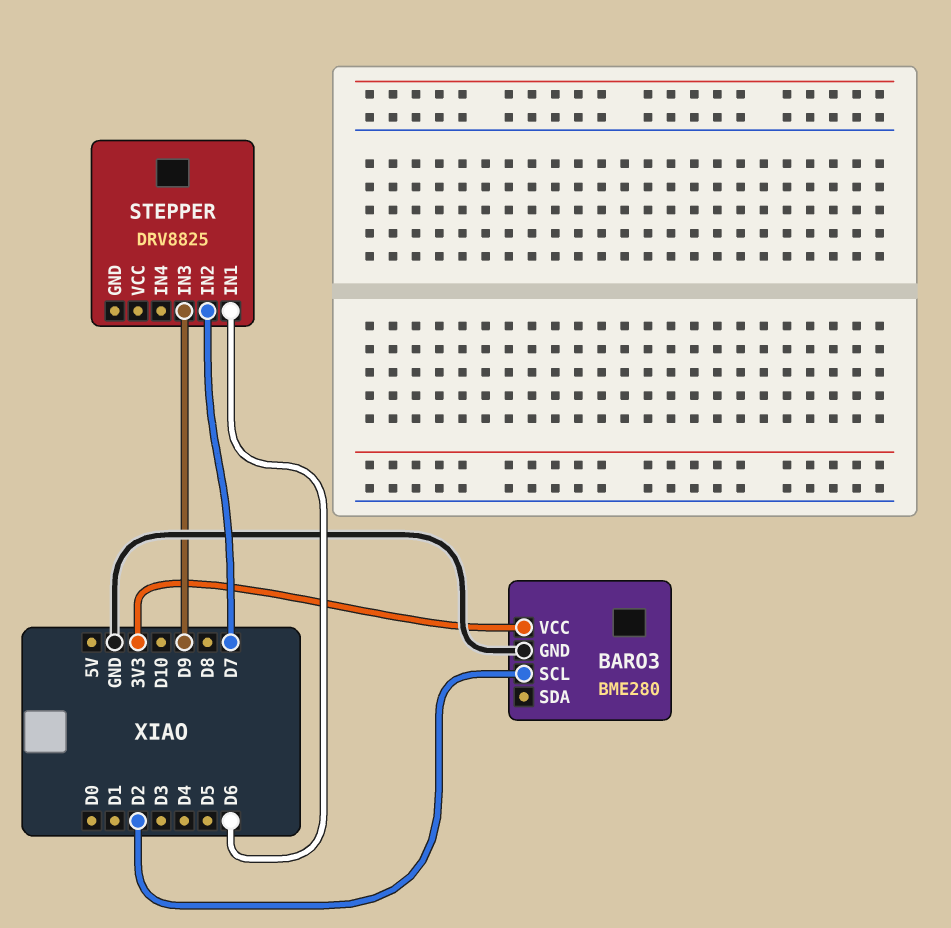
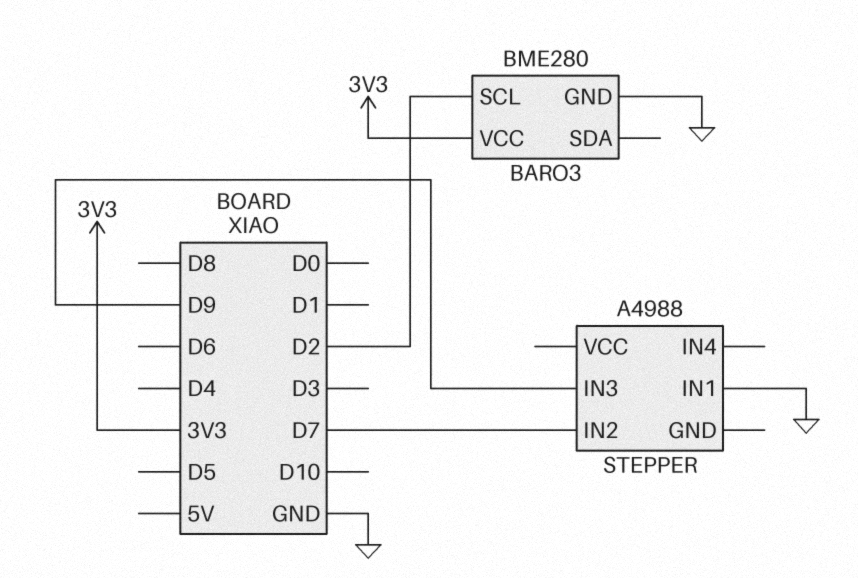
STEPPER: DRV8825 -> A4988
STEPPER pin IN1: D6 -> GND

